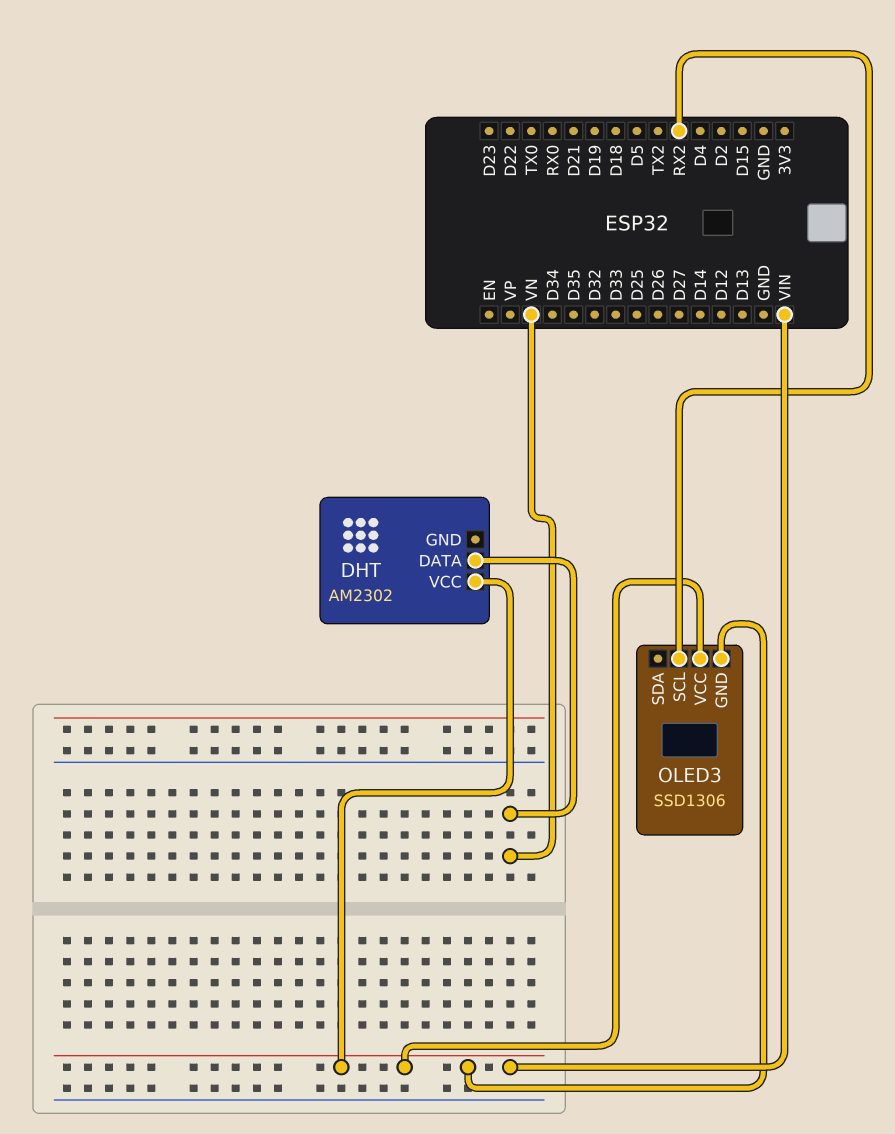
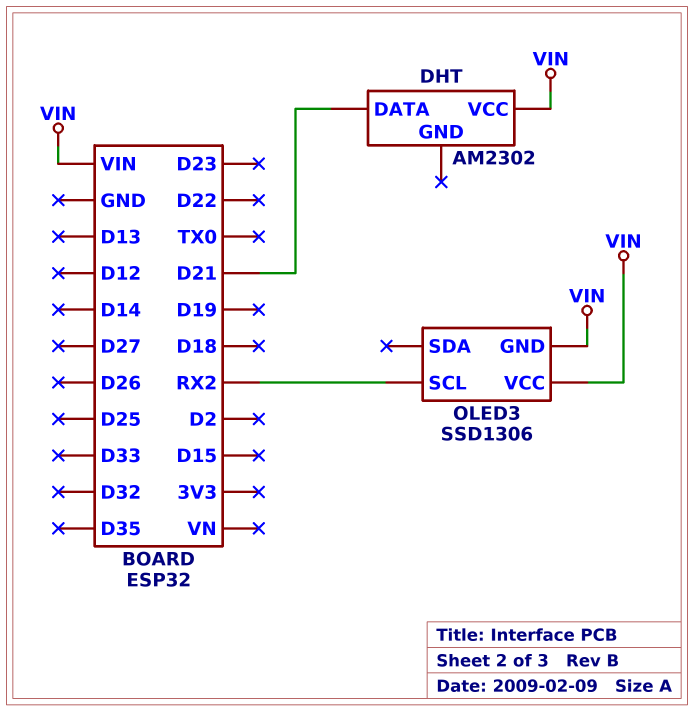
DHT pin DATA: VN -> D21

